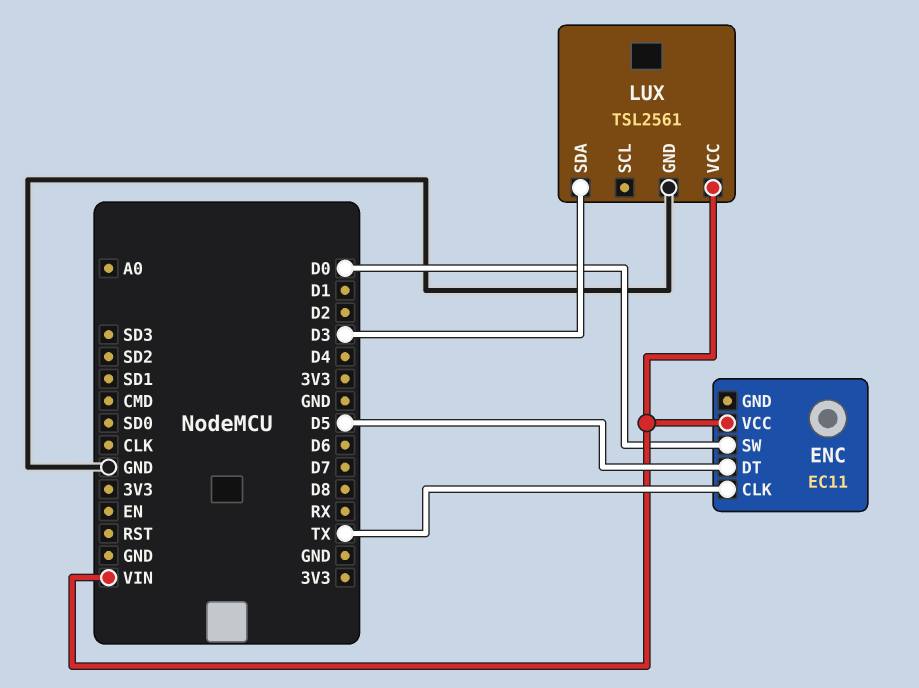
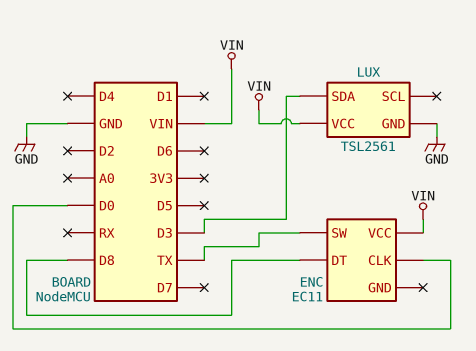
ENC pin CLK: TX -> D0
ENC pin DT: D5 -> D8
ENC pin SW: D0 -> TX

